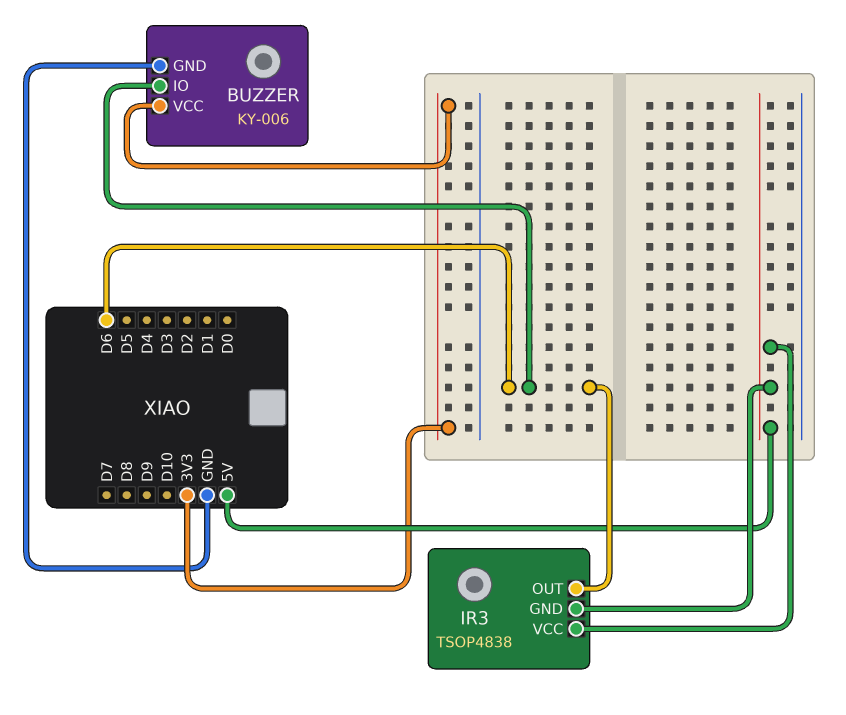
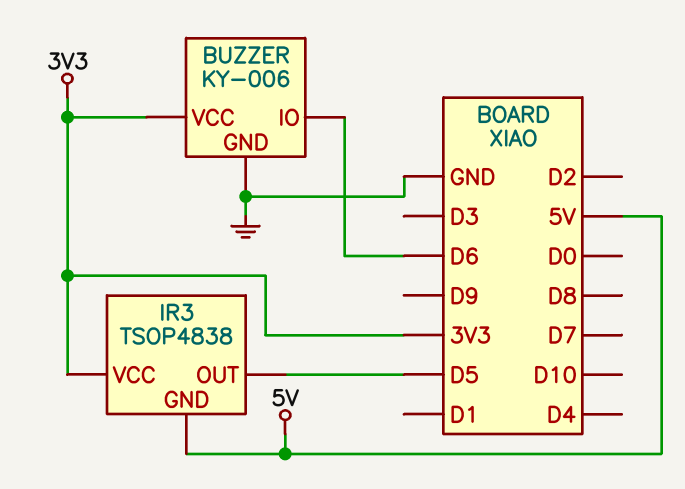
IR3 pin OUT: D6 -> D5
IR3 pin VCC: 5V -> 3V3

